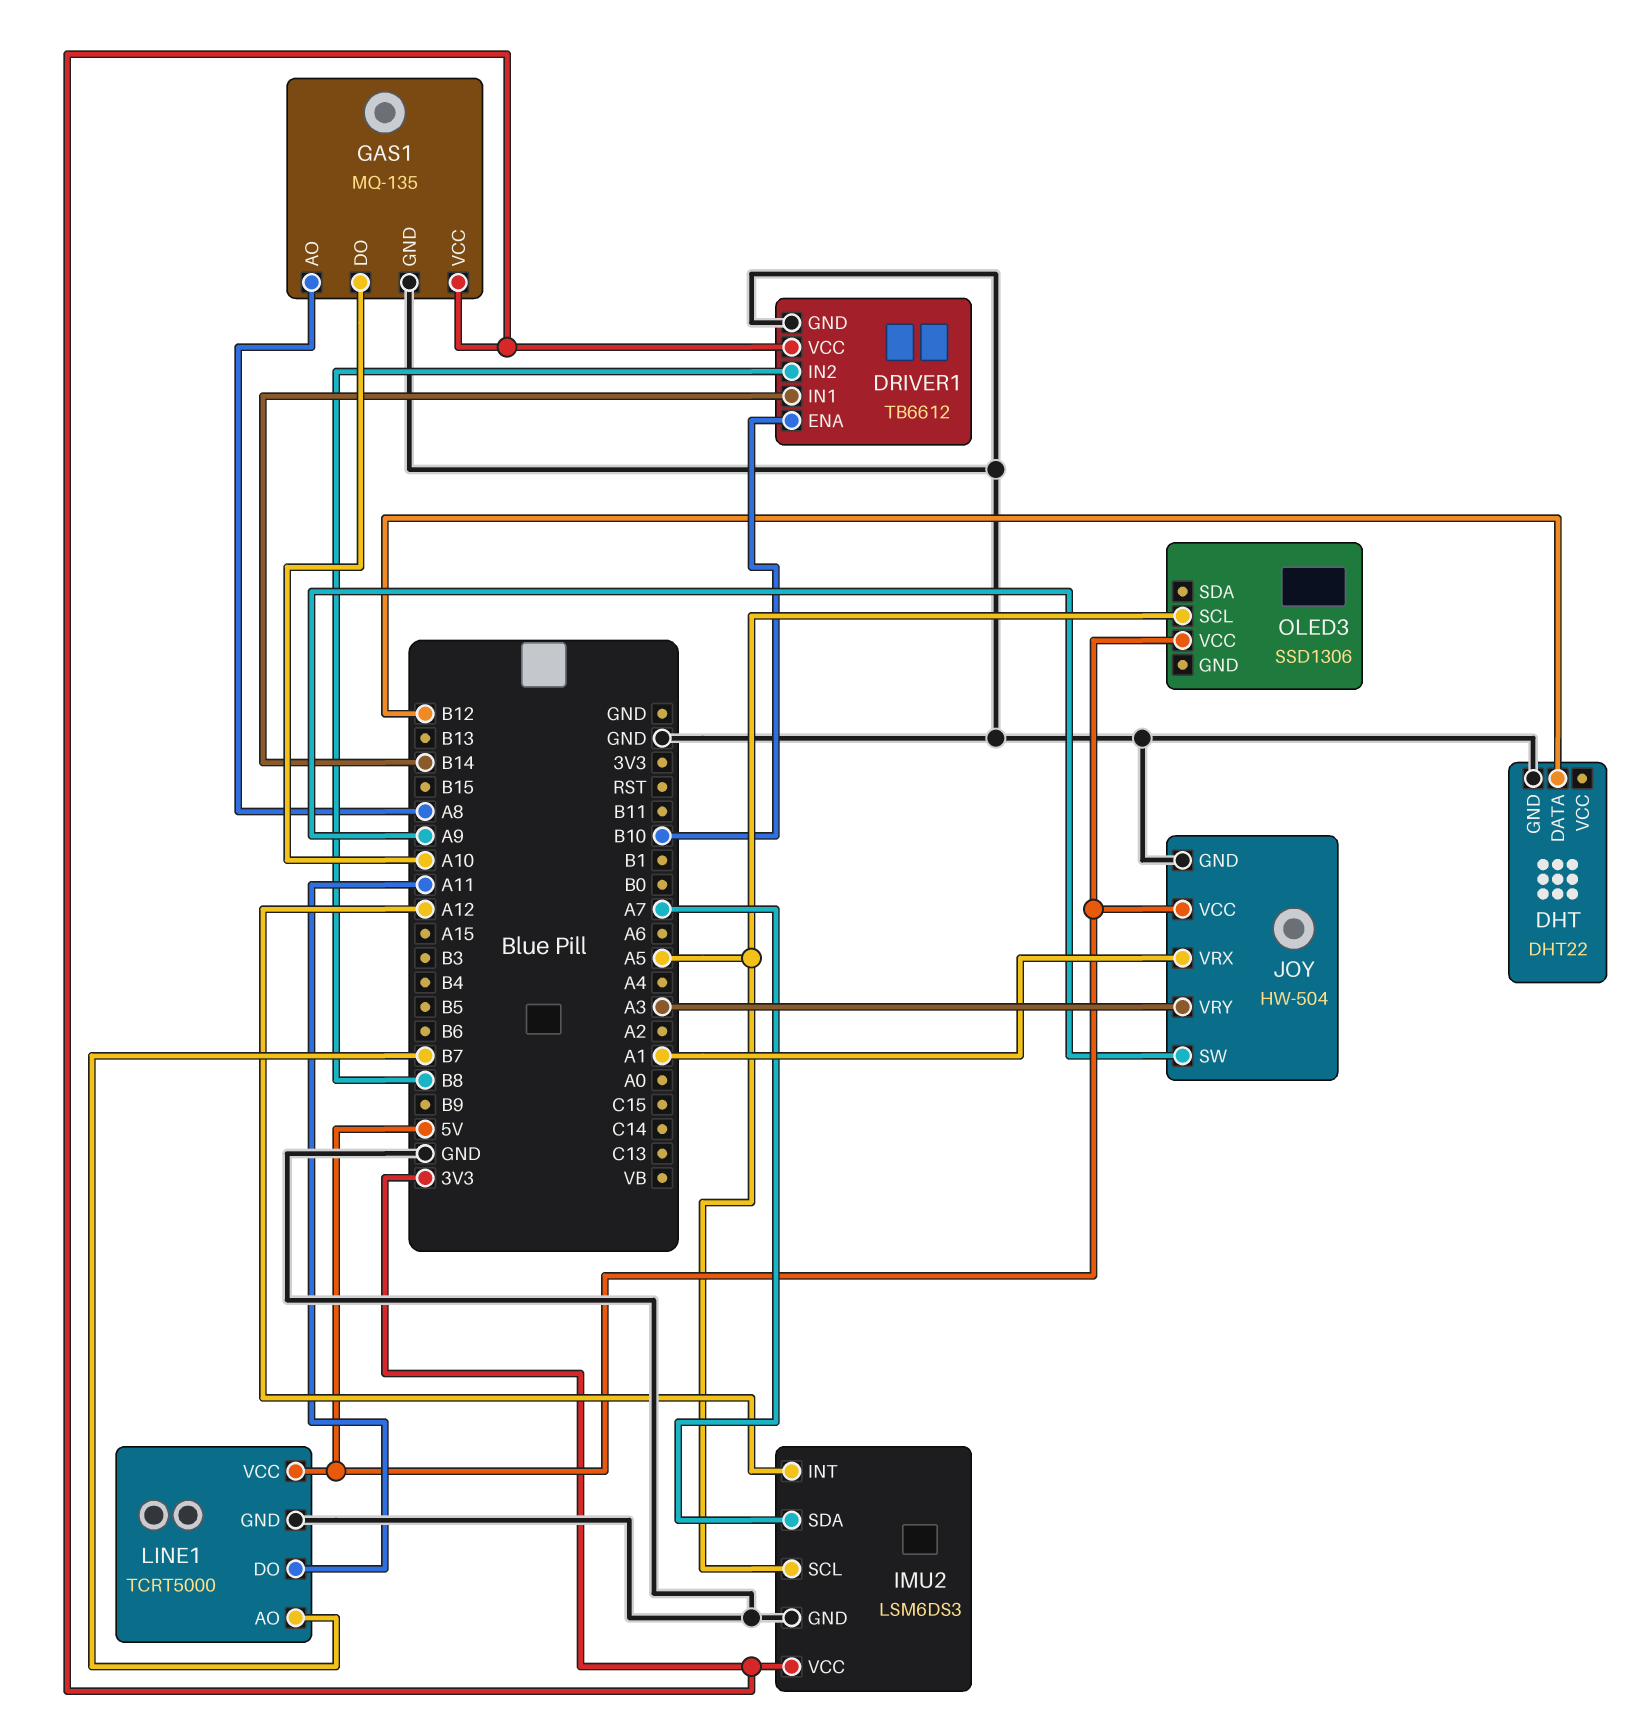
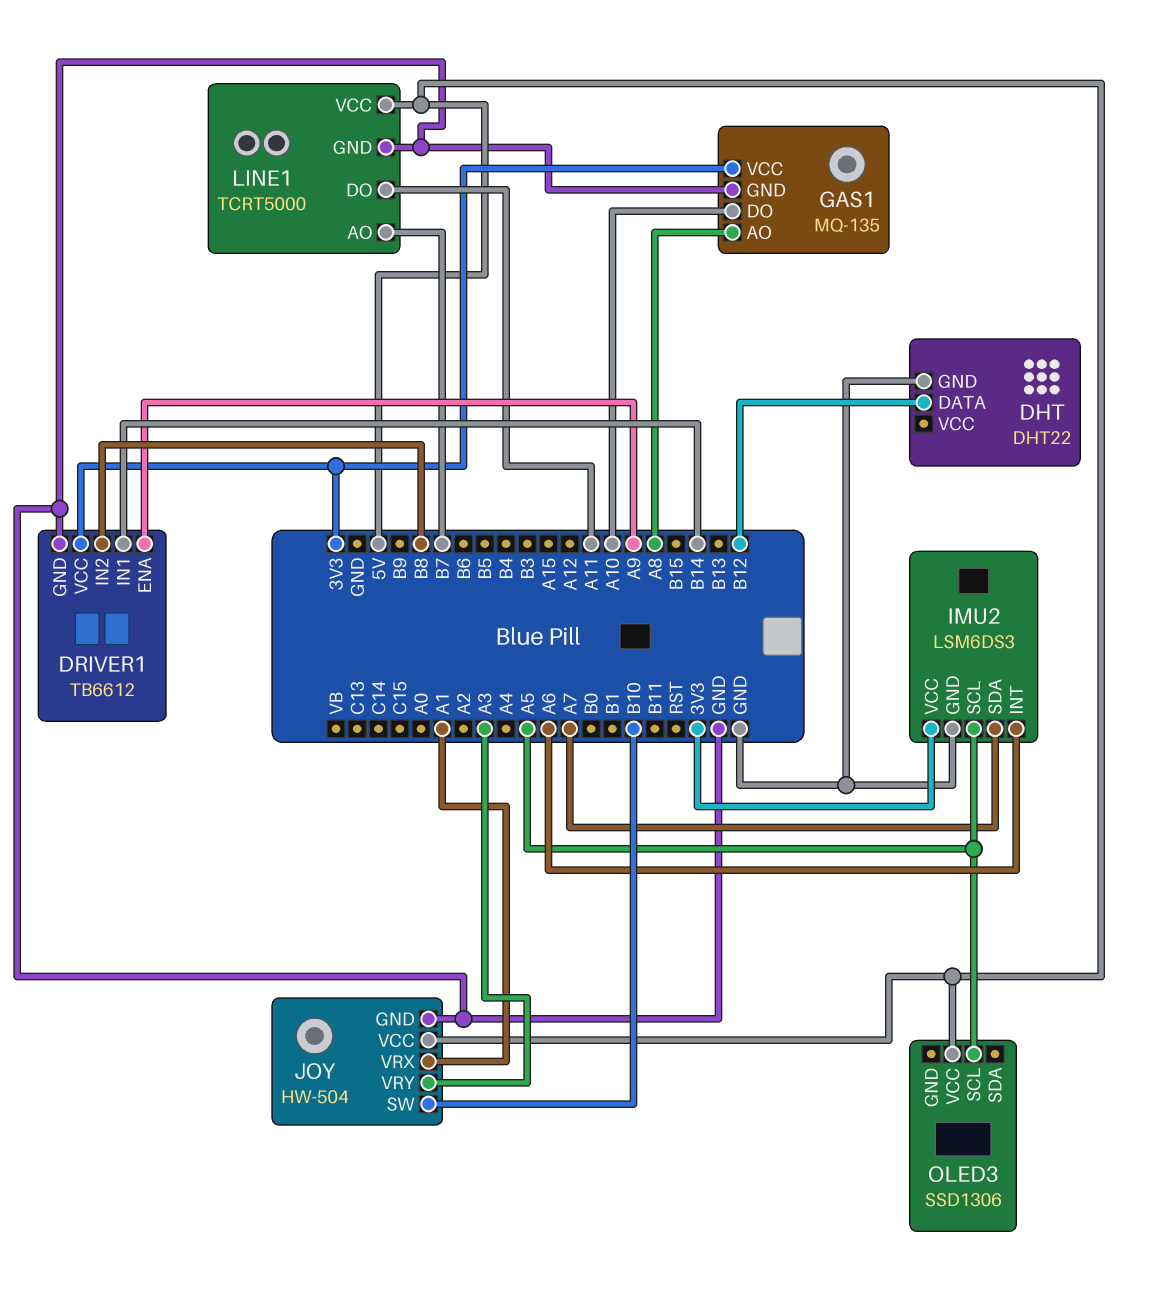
DRIVER1 pin ENA: B10 -> A9
IMU2 pin INT: A12 -> A6
JOY pin SW: A9 -> B10

